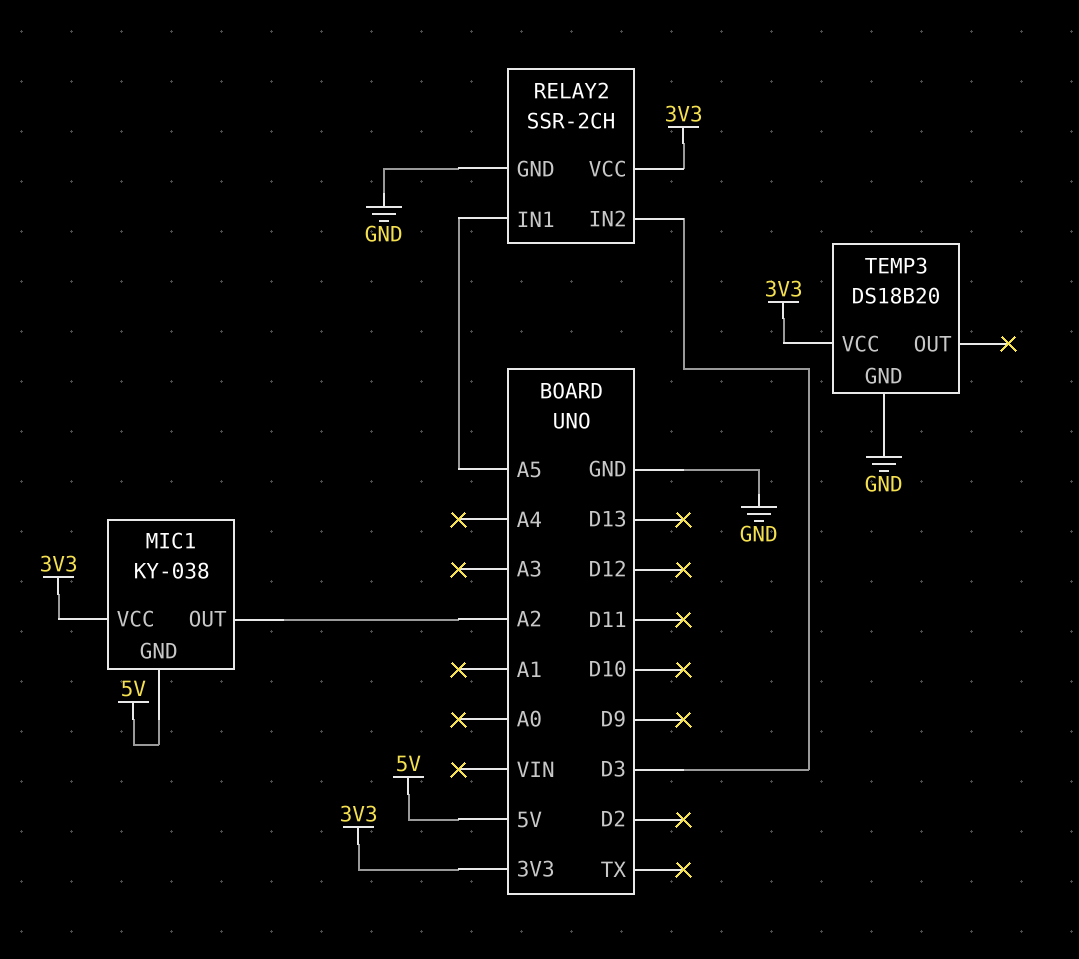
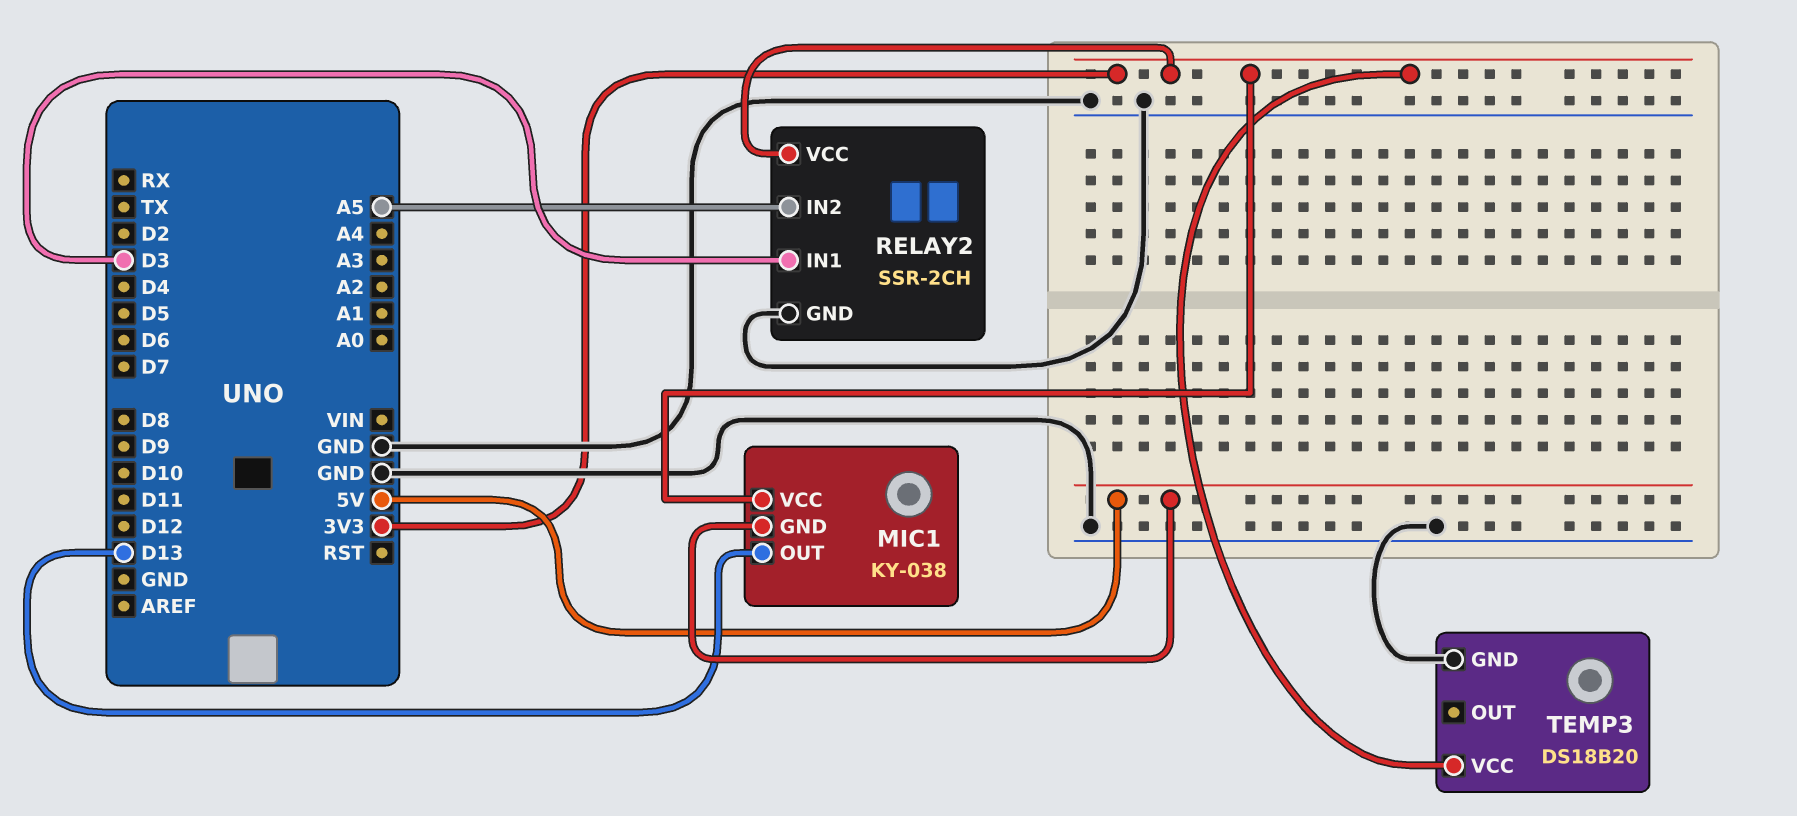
MIC1 pin OUT: A2 -> D13
RELAY2 pin IN1: A5 -> D3
RELAY2 pin IN2: D3 -> A5

